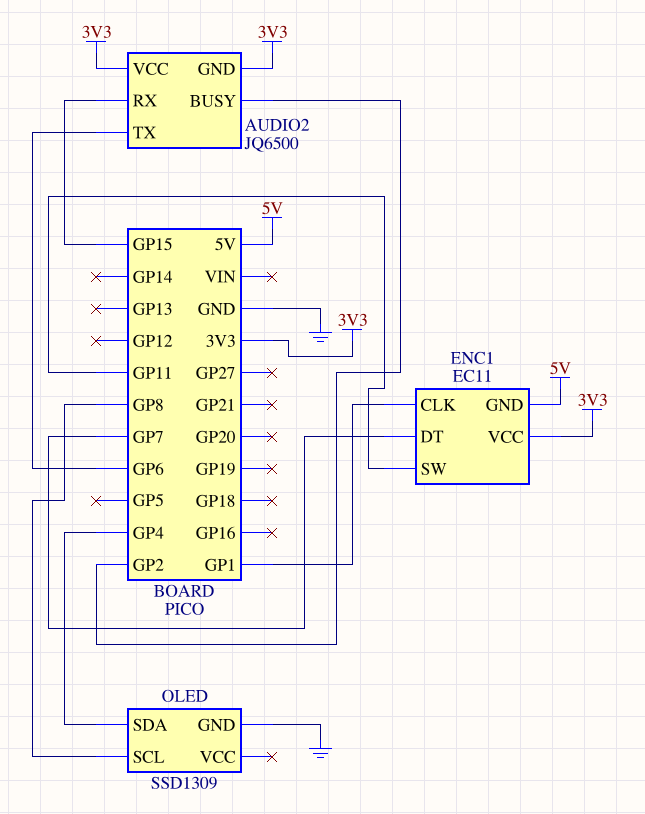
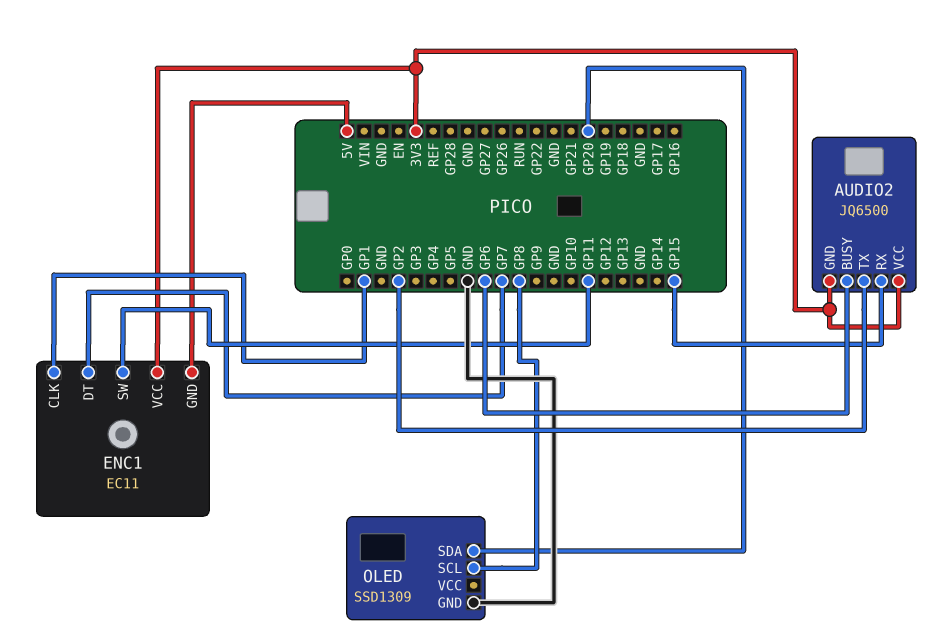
AUDIO2 pin BUSY: GP2 -> GP6
AUDIO2 pin TX: GP6 -> GP2
OLED pin SDA: GP4 -> GP20

